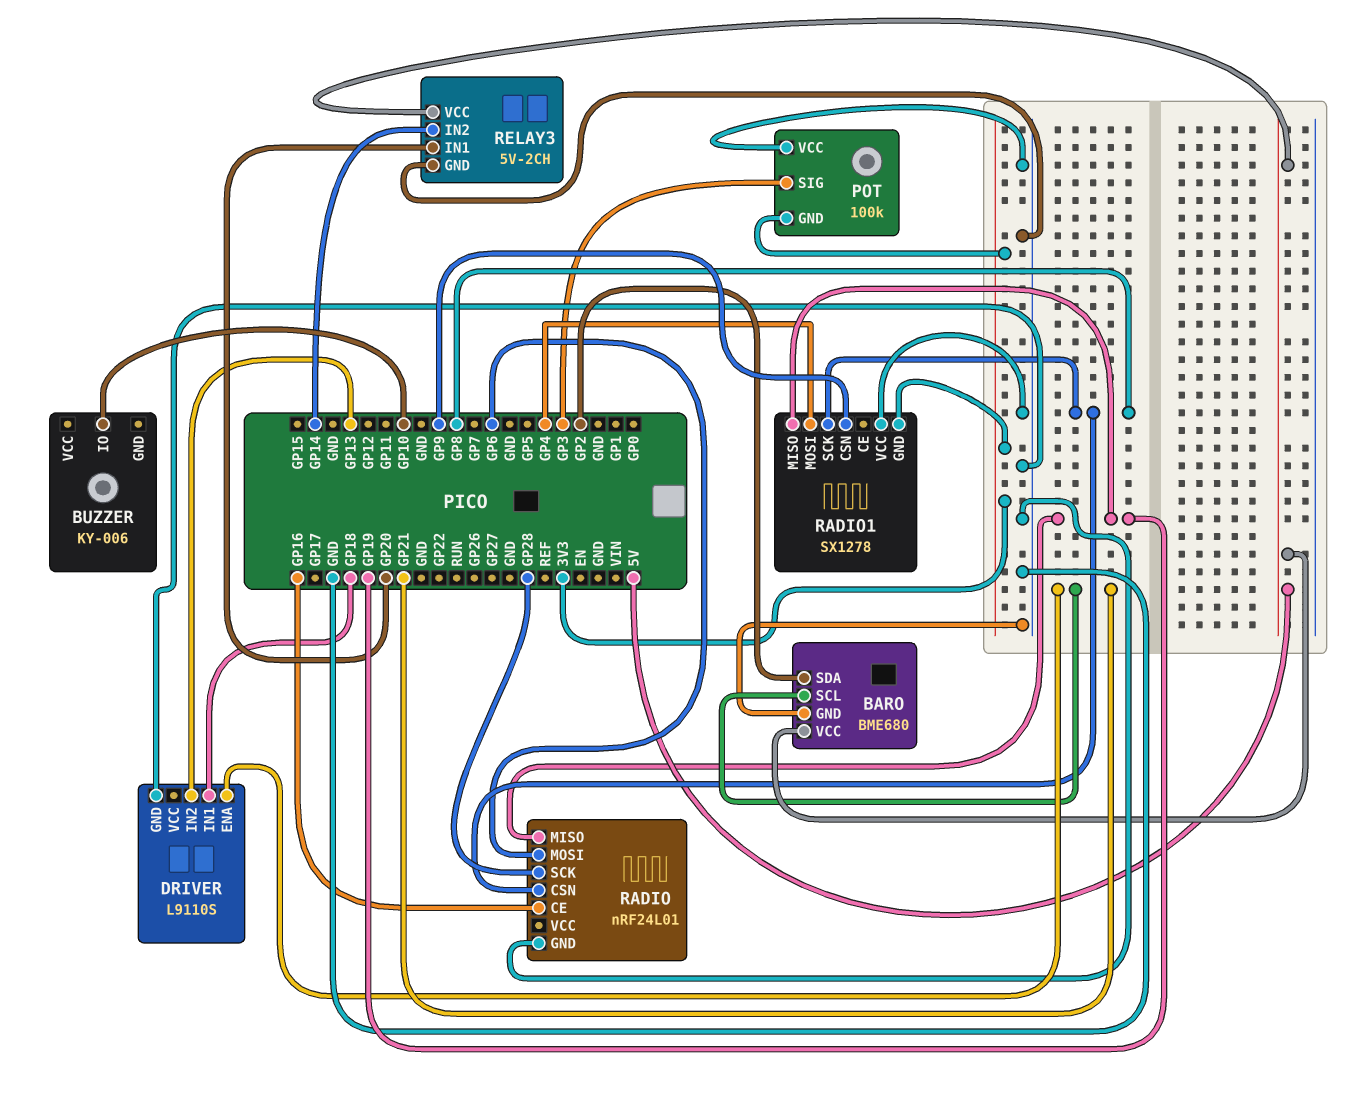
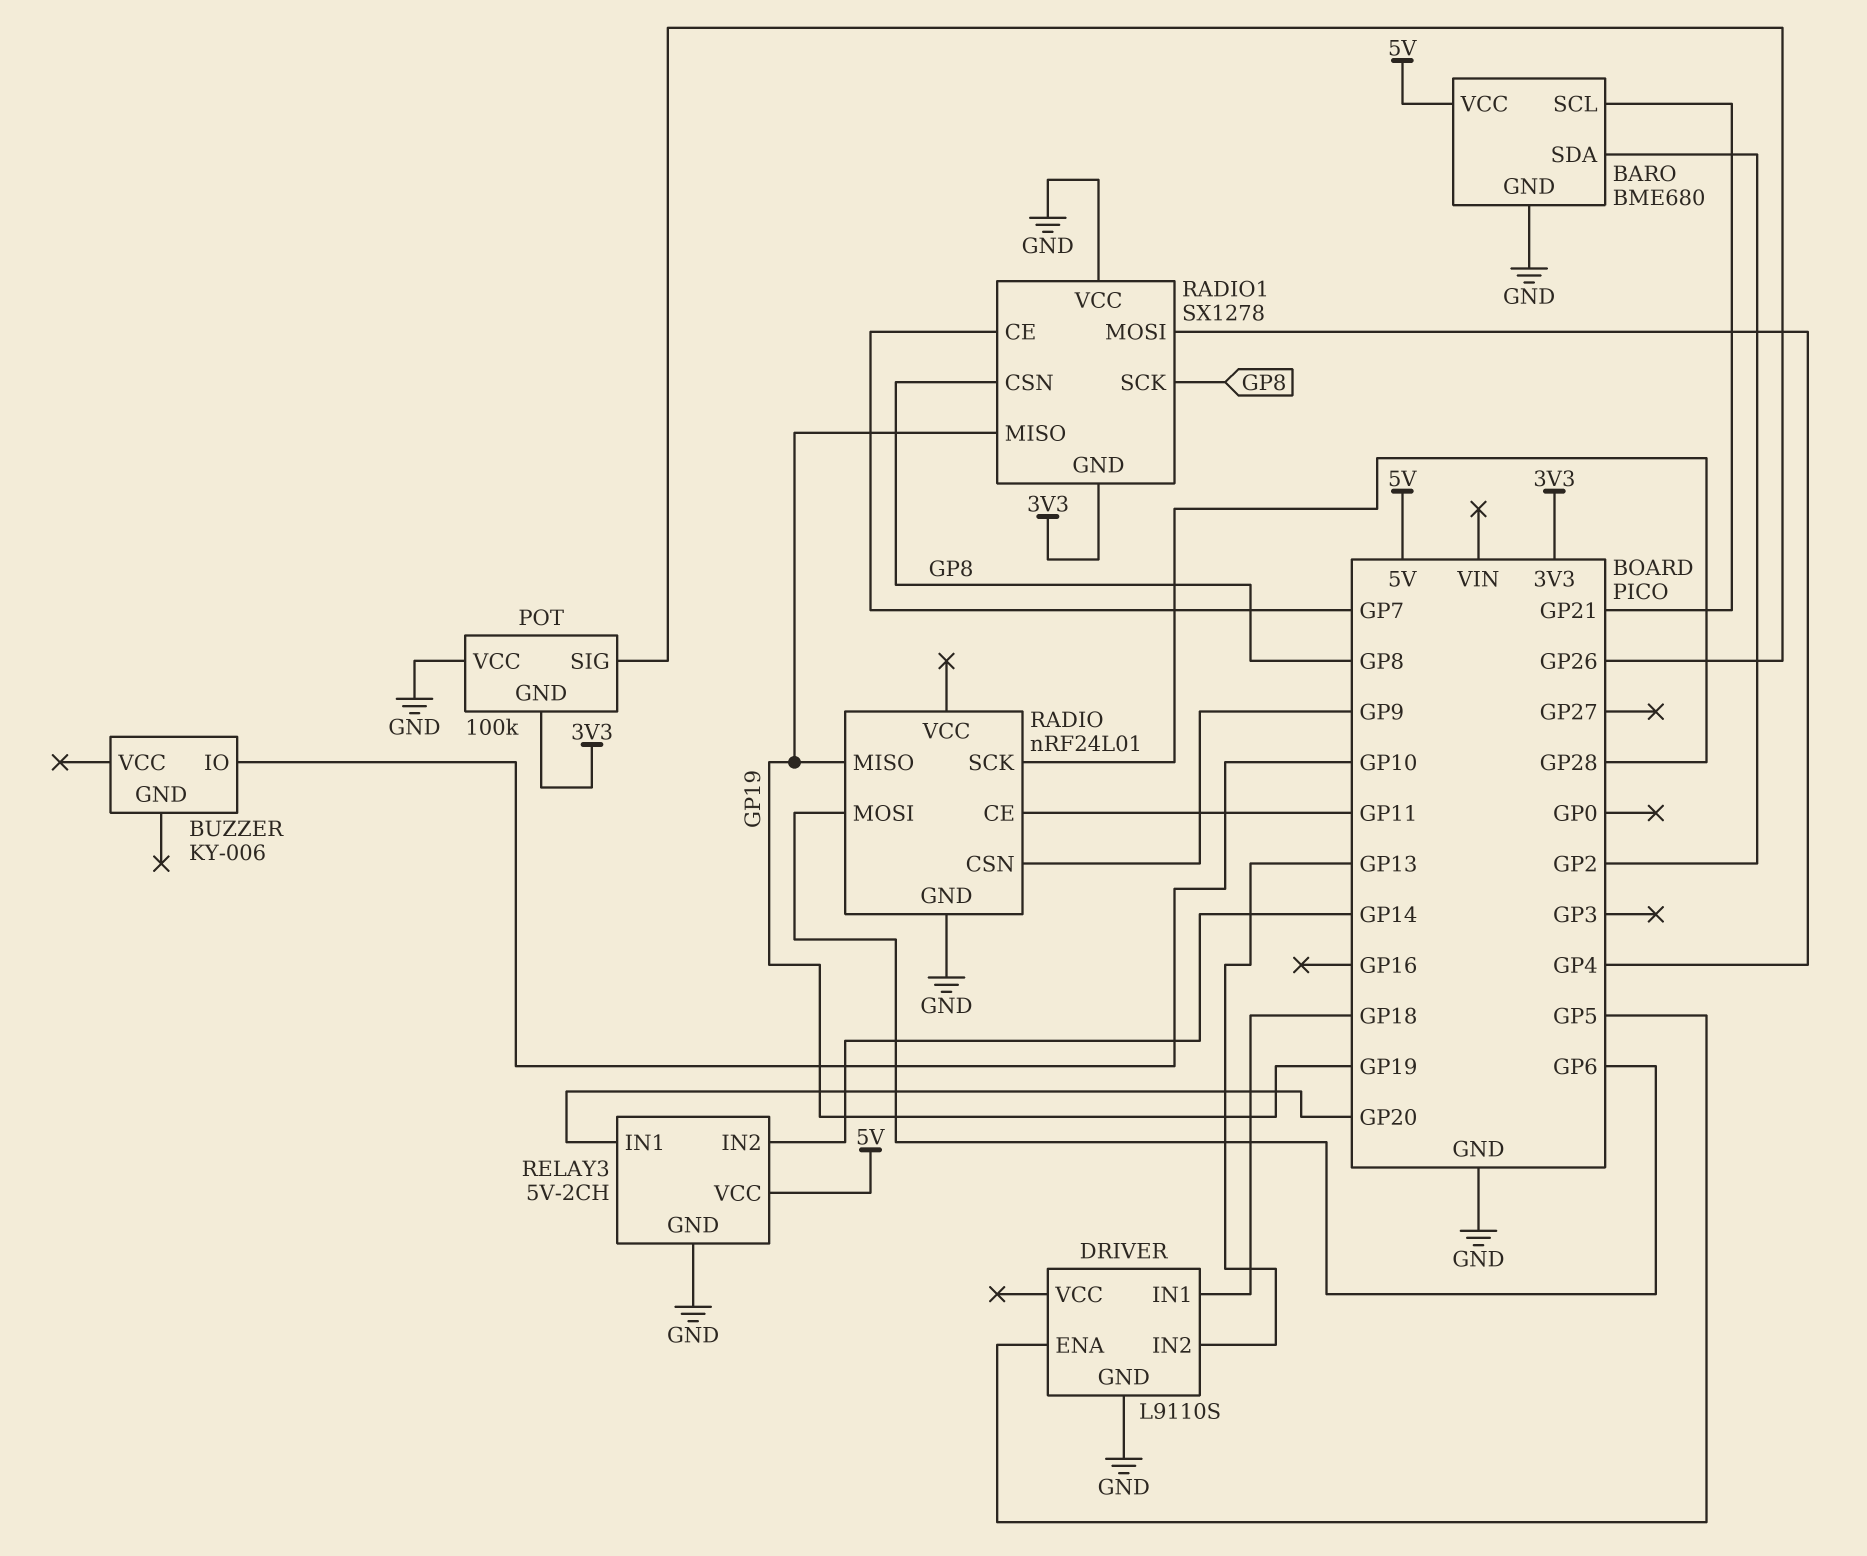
DRIVER pin ENA: GP21 -> GP5
POT pin SIG: GP3 -> GP26
RADIO pin CE: GP16 -> GP11
RADIO pin CSN: GP8 -> GP9
RADIO1 pin CE: none -> GP7
RADIO1 pin CSN: GP9 -> GP8

